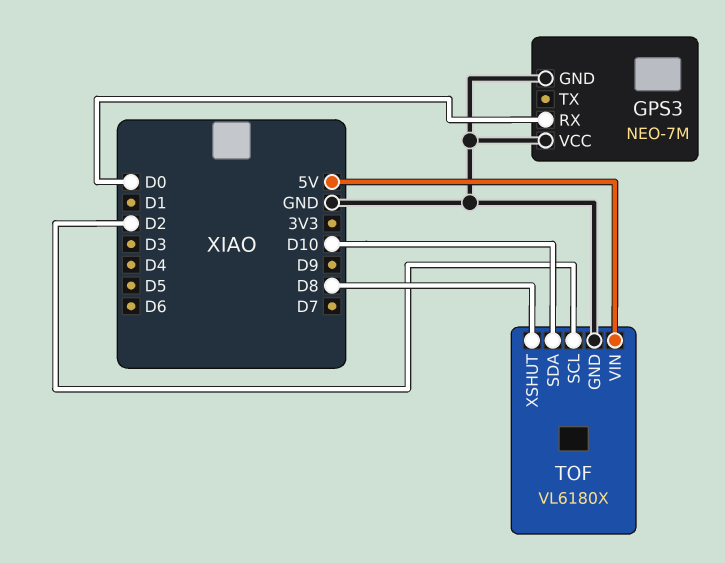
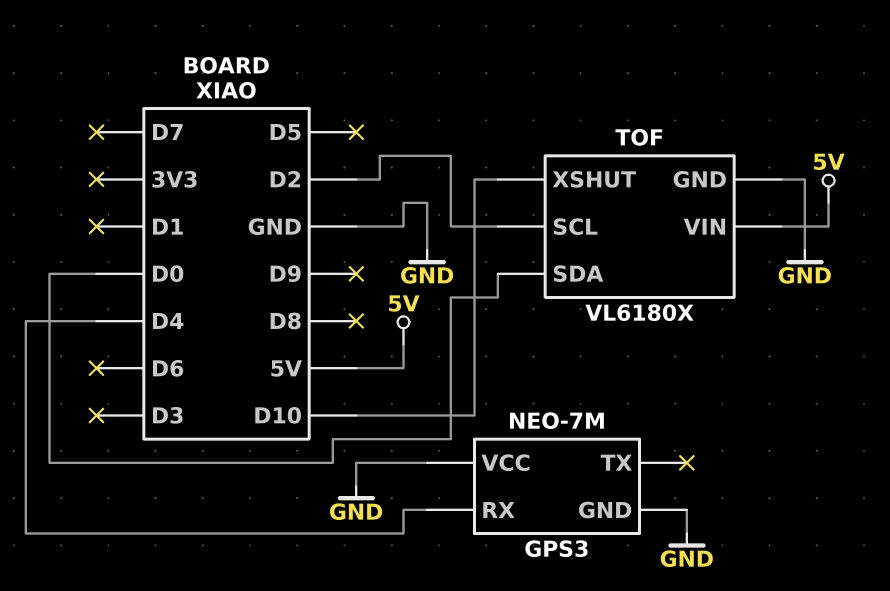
GPS3 pin RX: D0 -> D4
TOF pin SDA: D10 -> D0
TOF pin XSHUT: D8 -> D10

